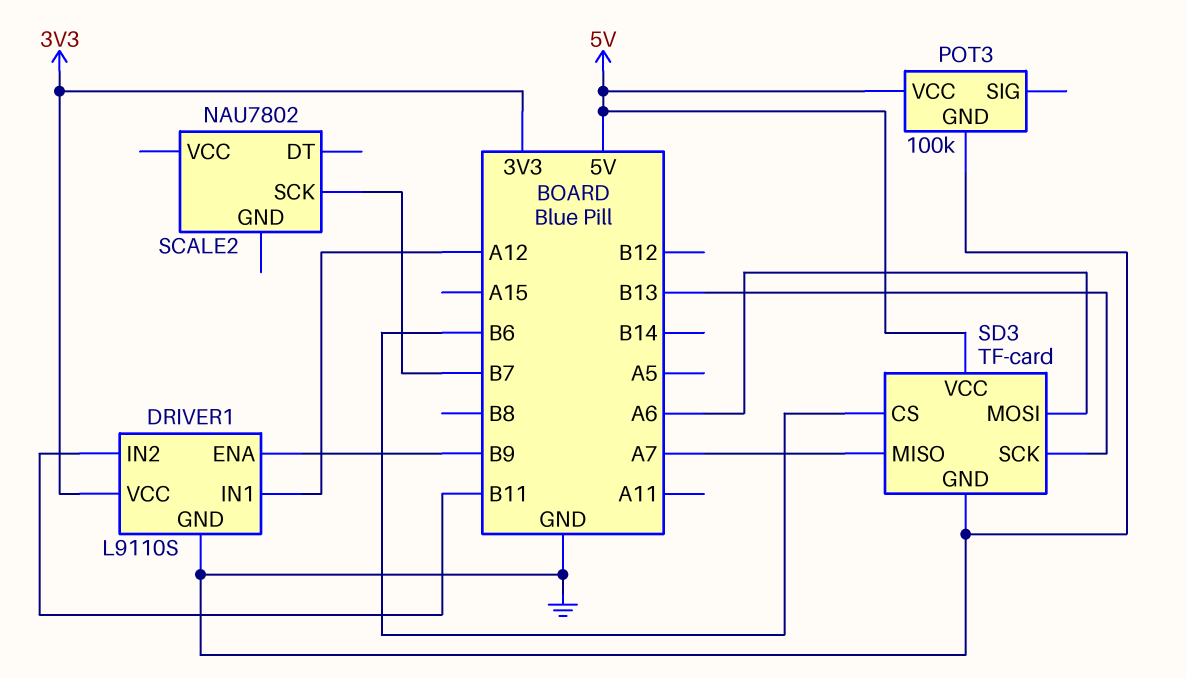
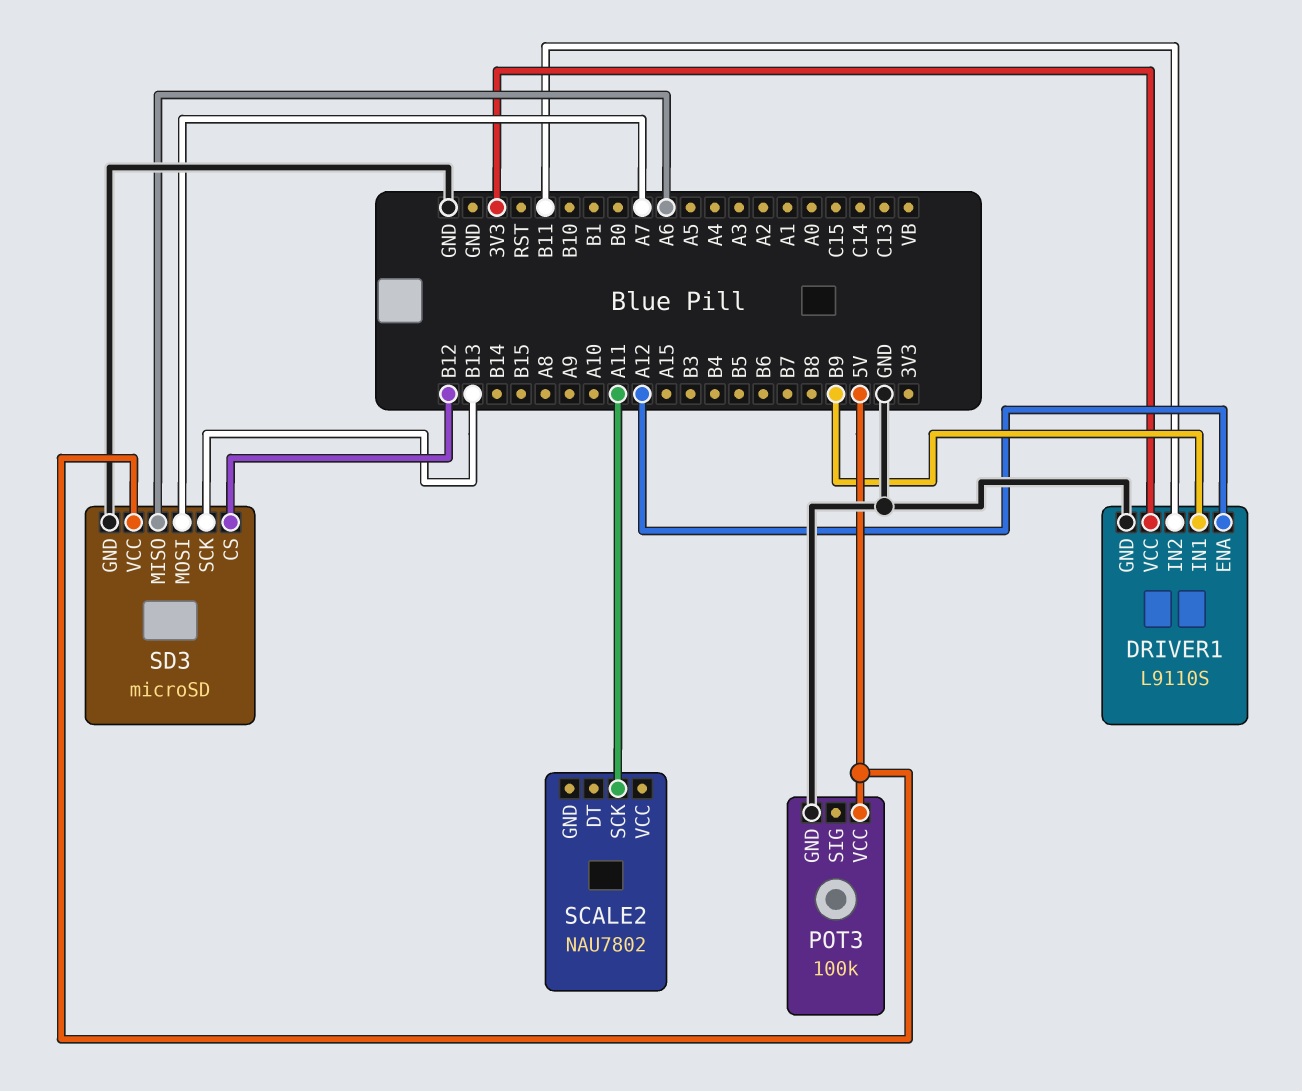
DRIVER1 pin ENA: B9 -> A12
DRIVER1 pin IN1: A12 -> B9
SCALE2 pin SCK: B7 -> A11
SD3: TF-card -> microSD
SD3 pin CS: B6 -> B12
SD3 pin MISO: A7 -> A6
SD3 pin MOSI: A6 -> A7

